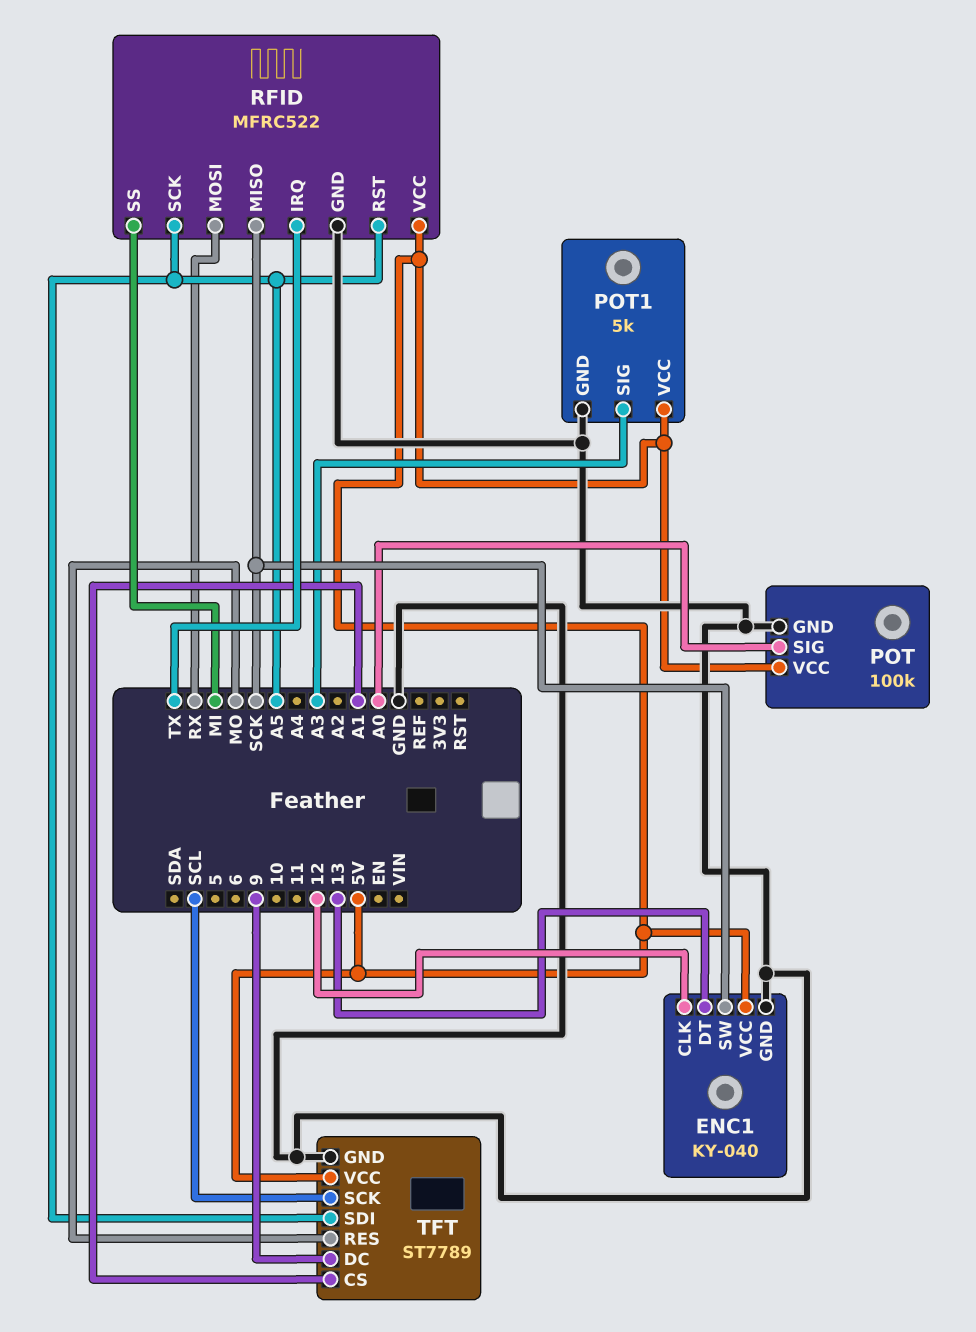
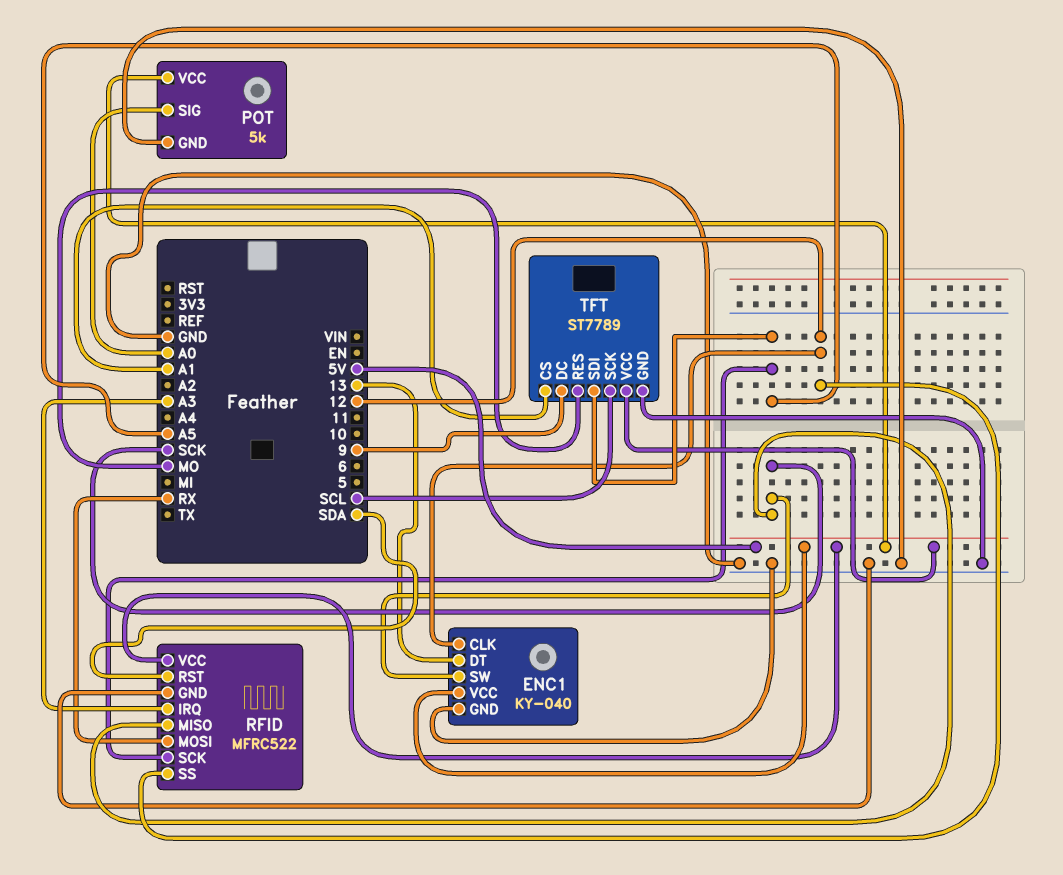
POT: 100k -> 5k
POT1: 5k -> none
POT1 pin GND: GND -> none
POT1 pin SIG: A3 -> none
POT1 pin VCC: 5V -> none
RFID pin IRQ: TX -> A3
RFID pin RST: A5 -> SDA
RFID pin SS: MI -> 12

